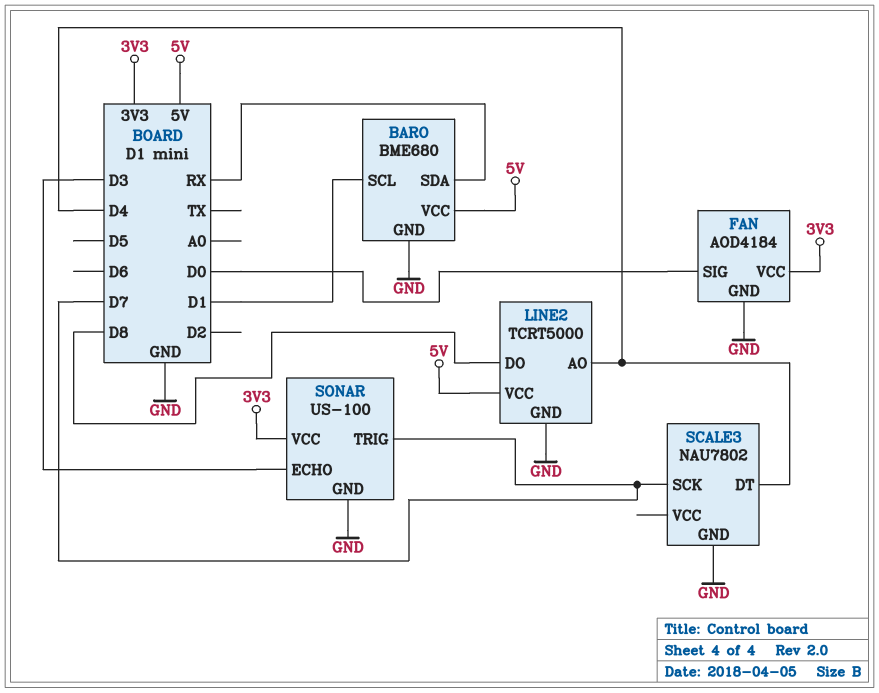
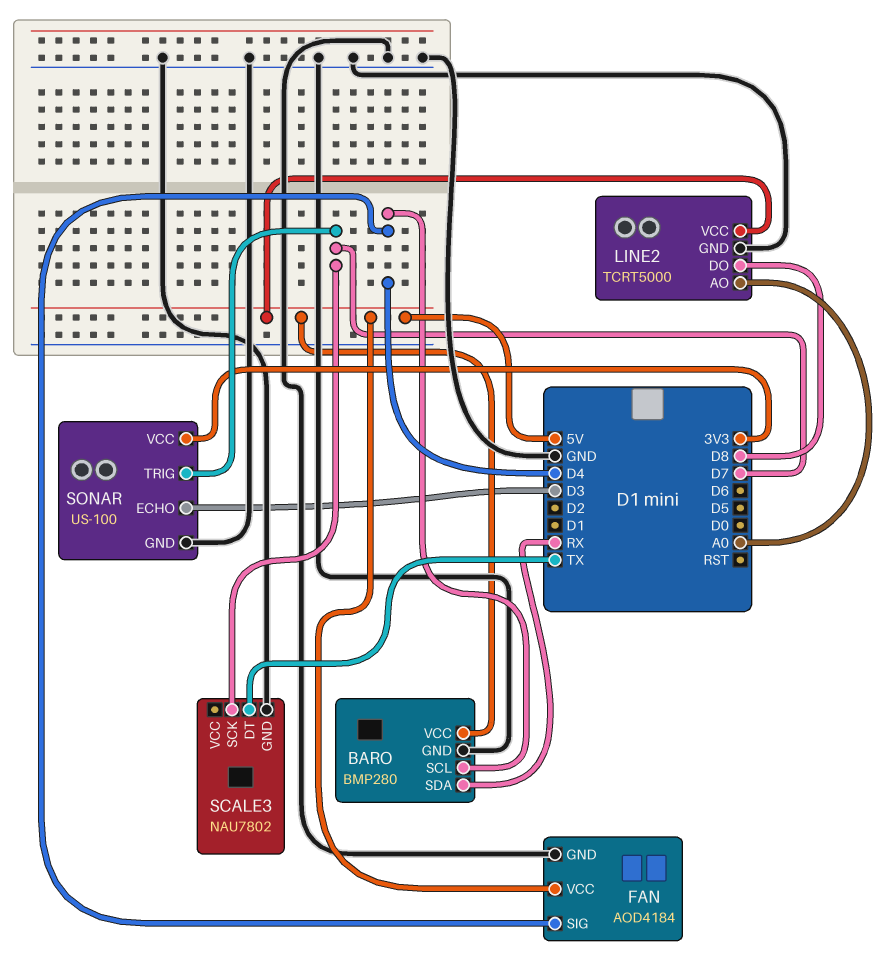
BARO: BME680 -> BMP280
BARO pin SCL: D1 -> D4
FAN pin SIG: D0 -> D4
FAN pin VCC: 3V3 -> 5V
LINE2 pin AO: D4 -> A0
SCALE3 pin DT: D4 -> TX

